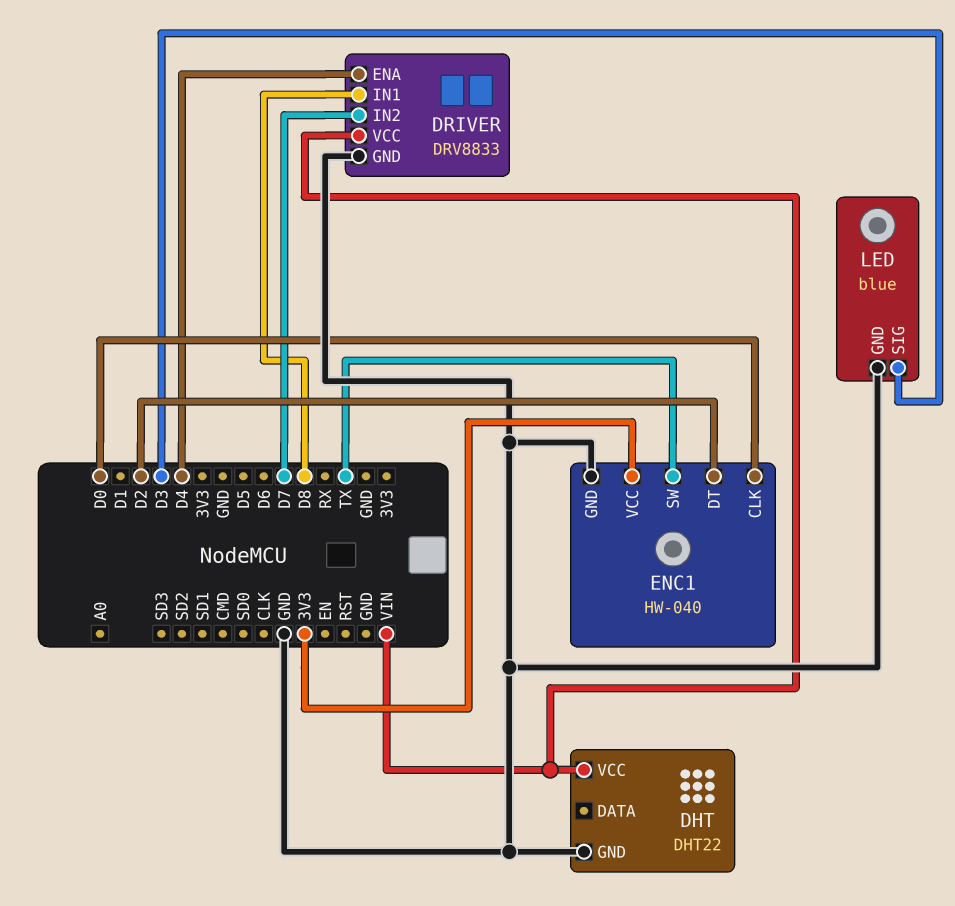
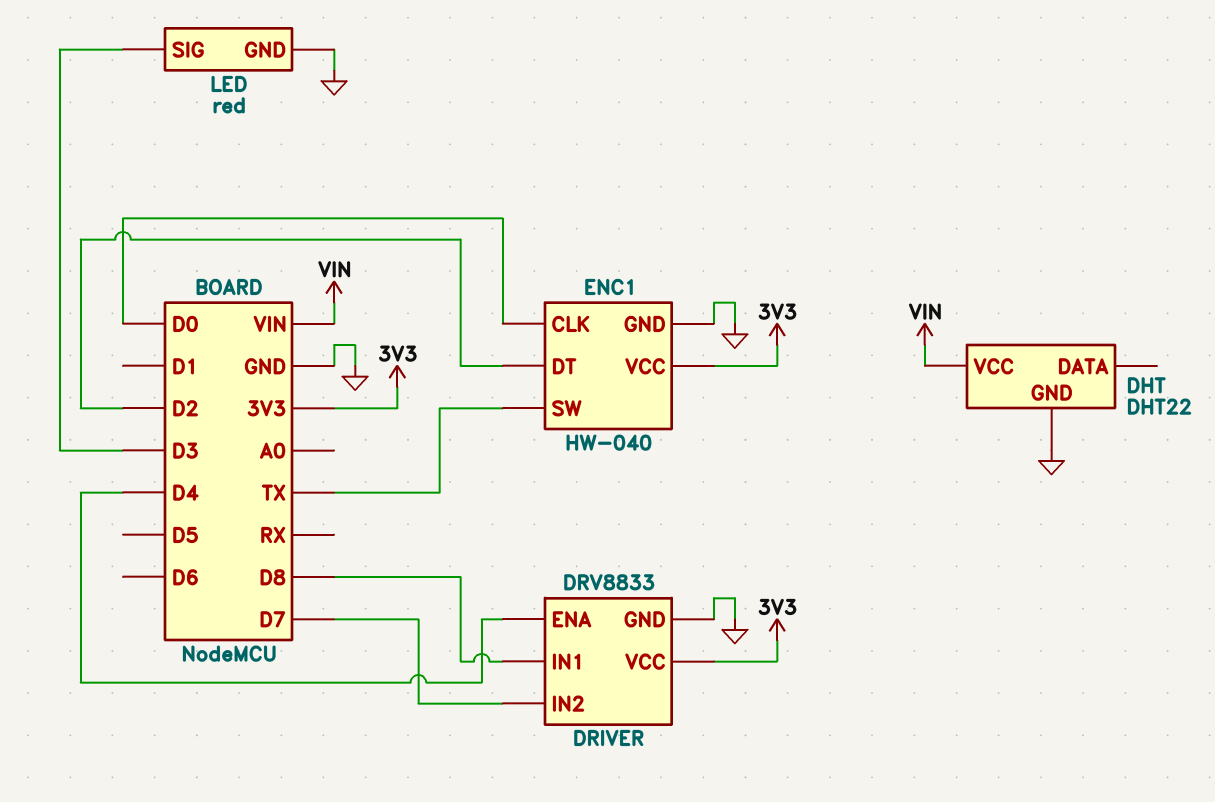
DRIVER pin VCC: VIN -> 3V3
LED: blue -> red

